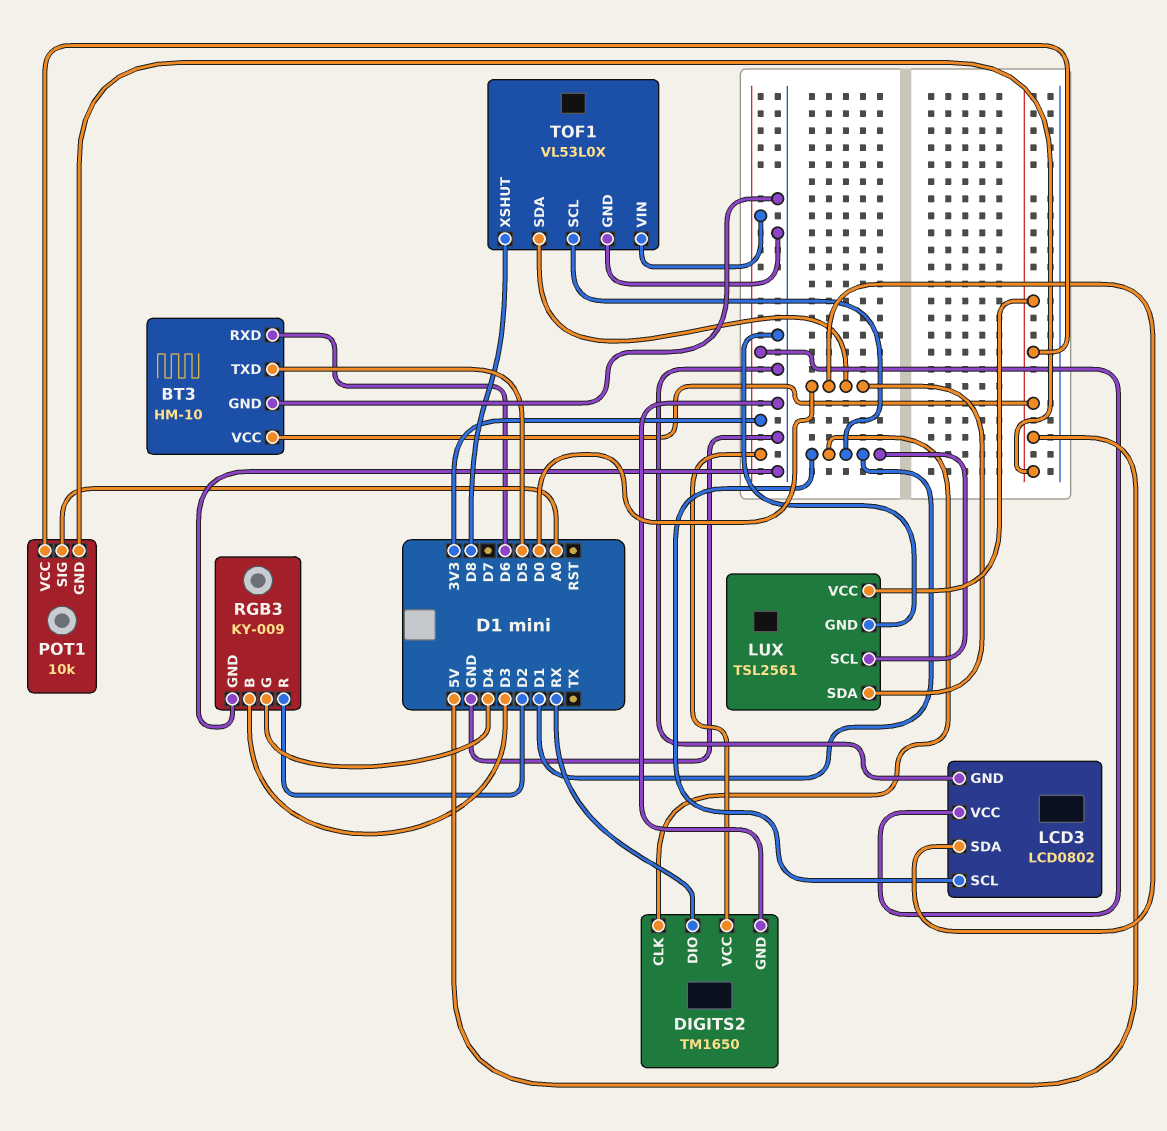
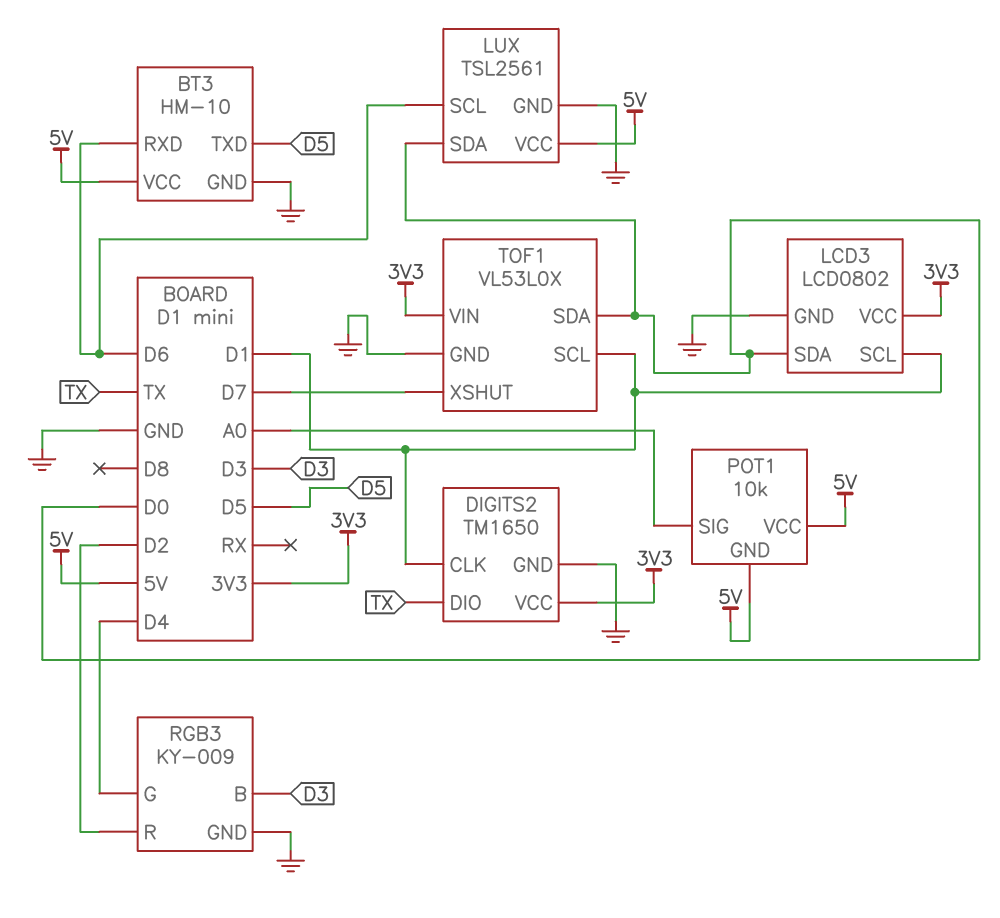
DIGITS2 pin DIO: RX -> TX
LUX pin SCL: D1 -> D6
TOF1 pin XSHUT: D8 -> D7

